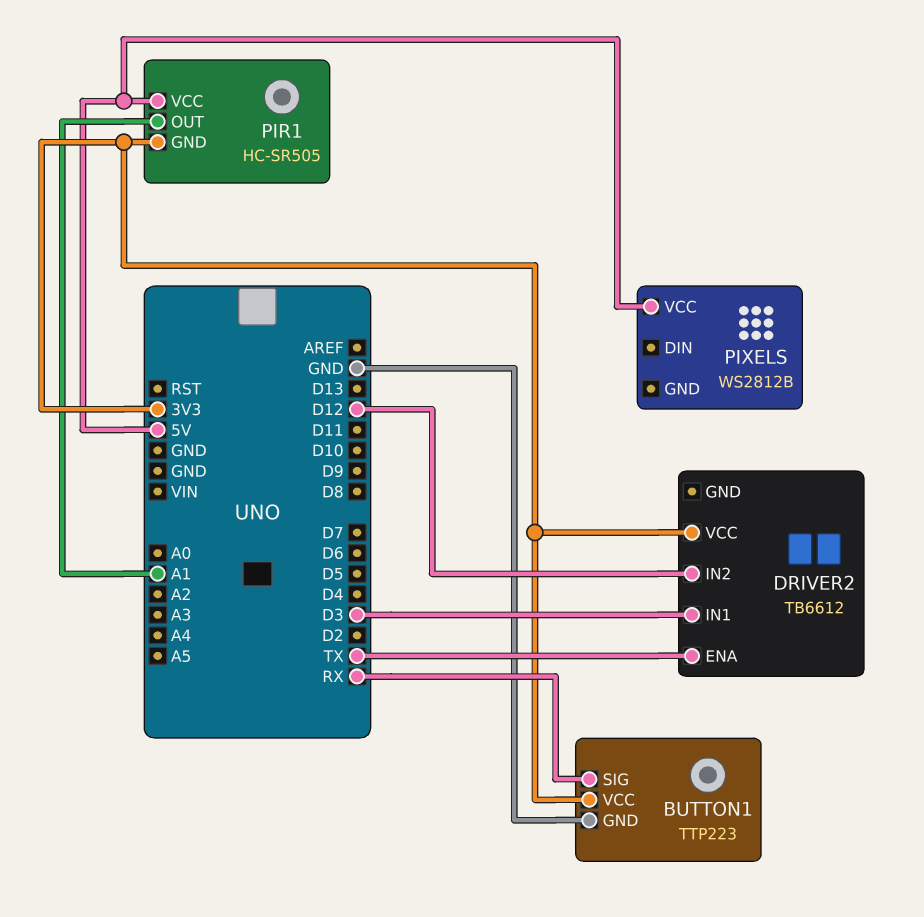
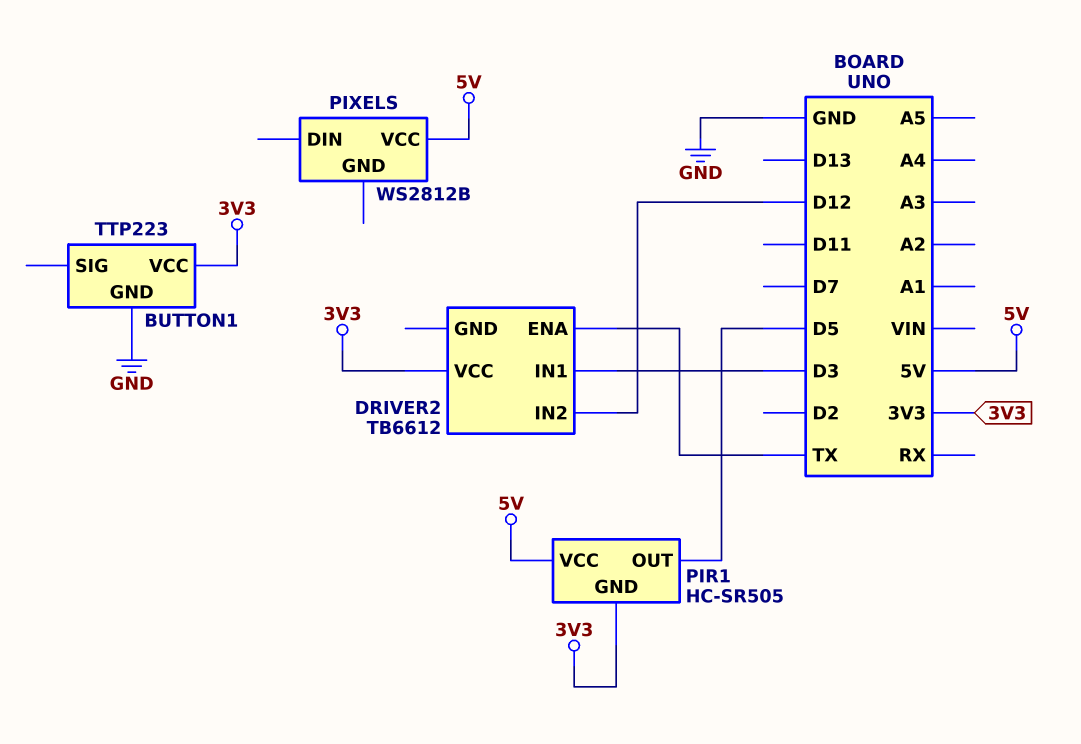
BUTTON1 pin SIG: RX -> none
PIR1 pin OUT: A1 -> D5

